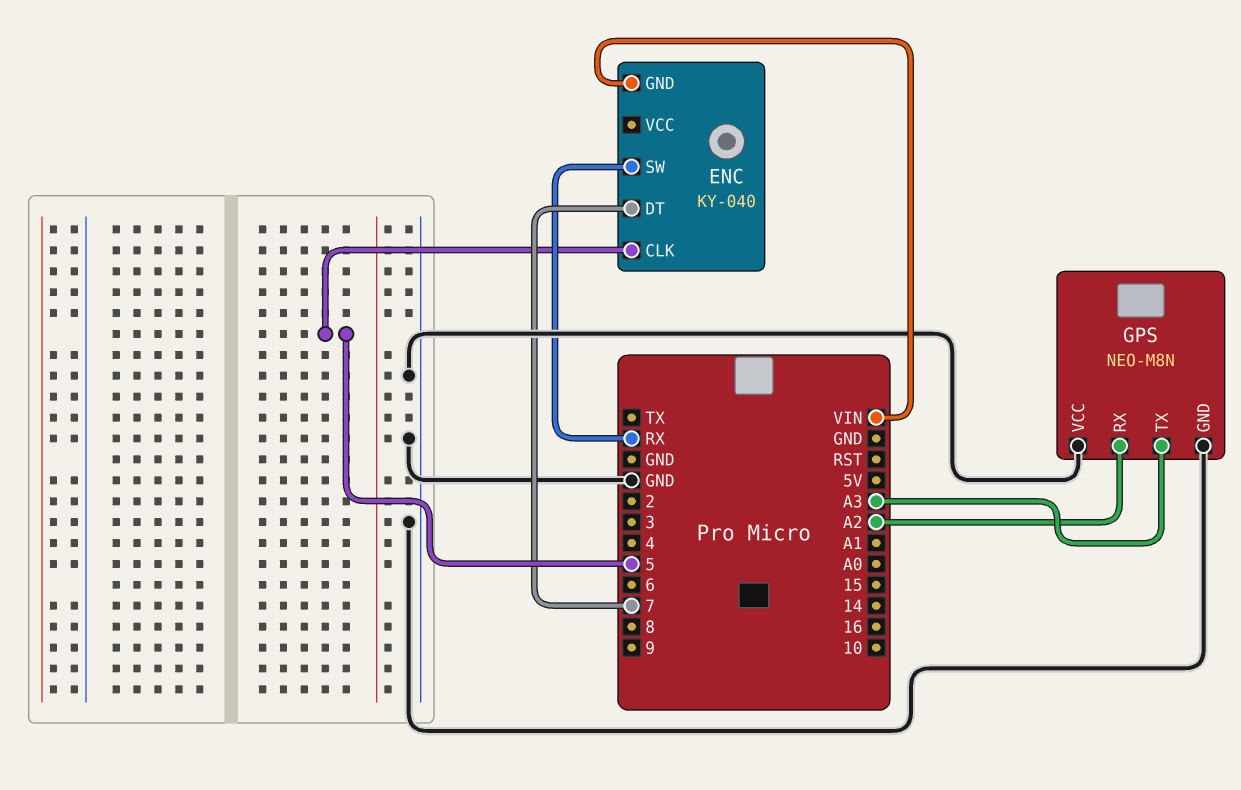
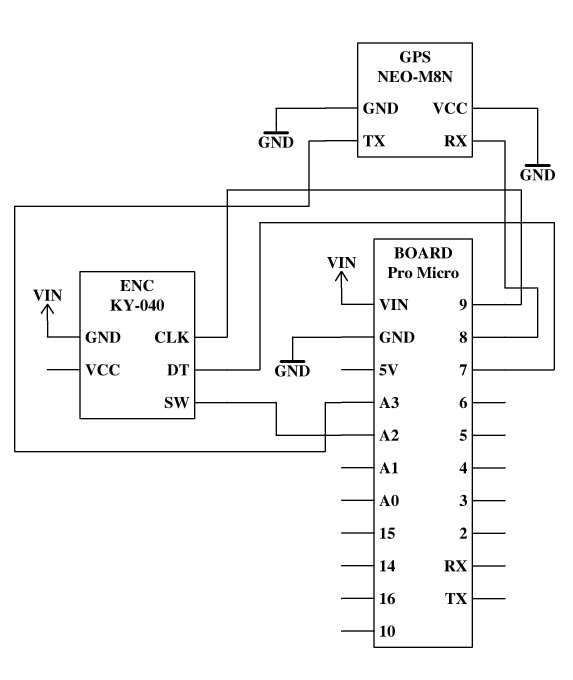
ENC pin CLK: 5 -> 9
ENC pin SW: RX -> A2
GPS pin RX: A2 -> 8

